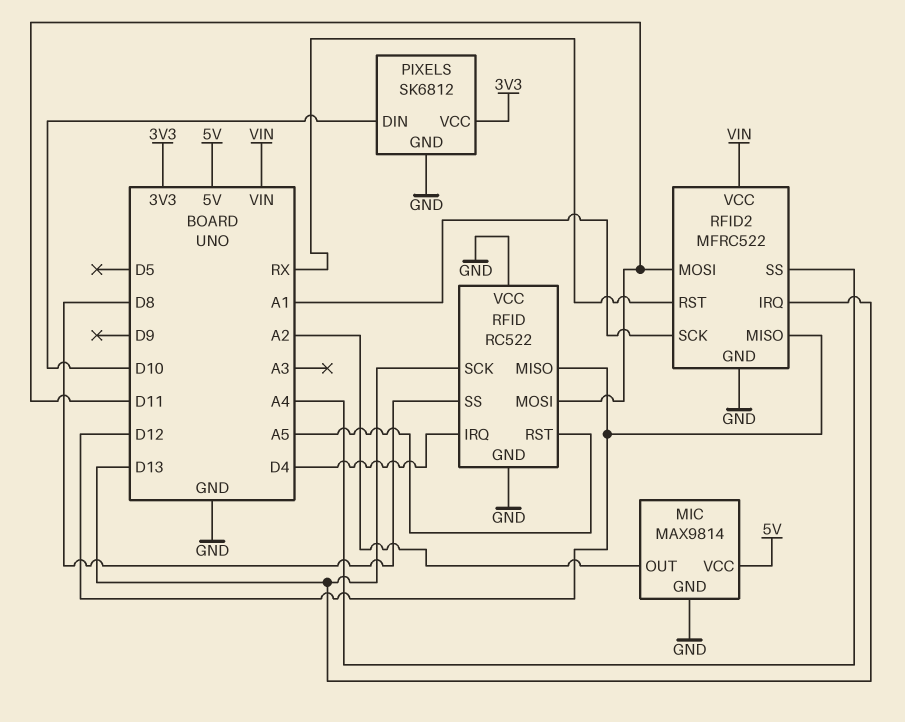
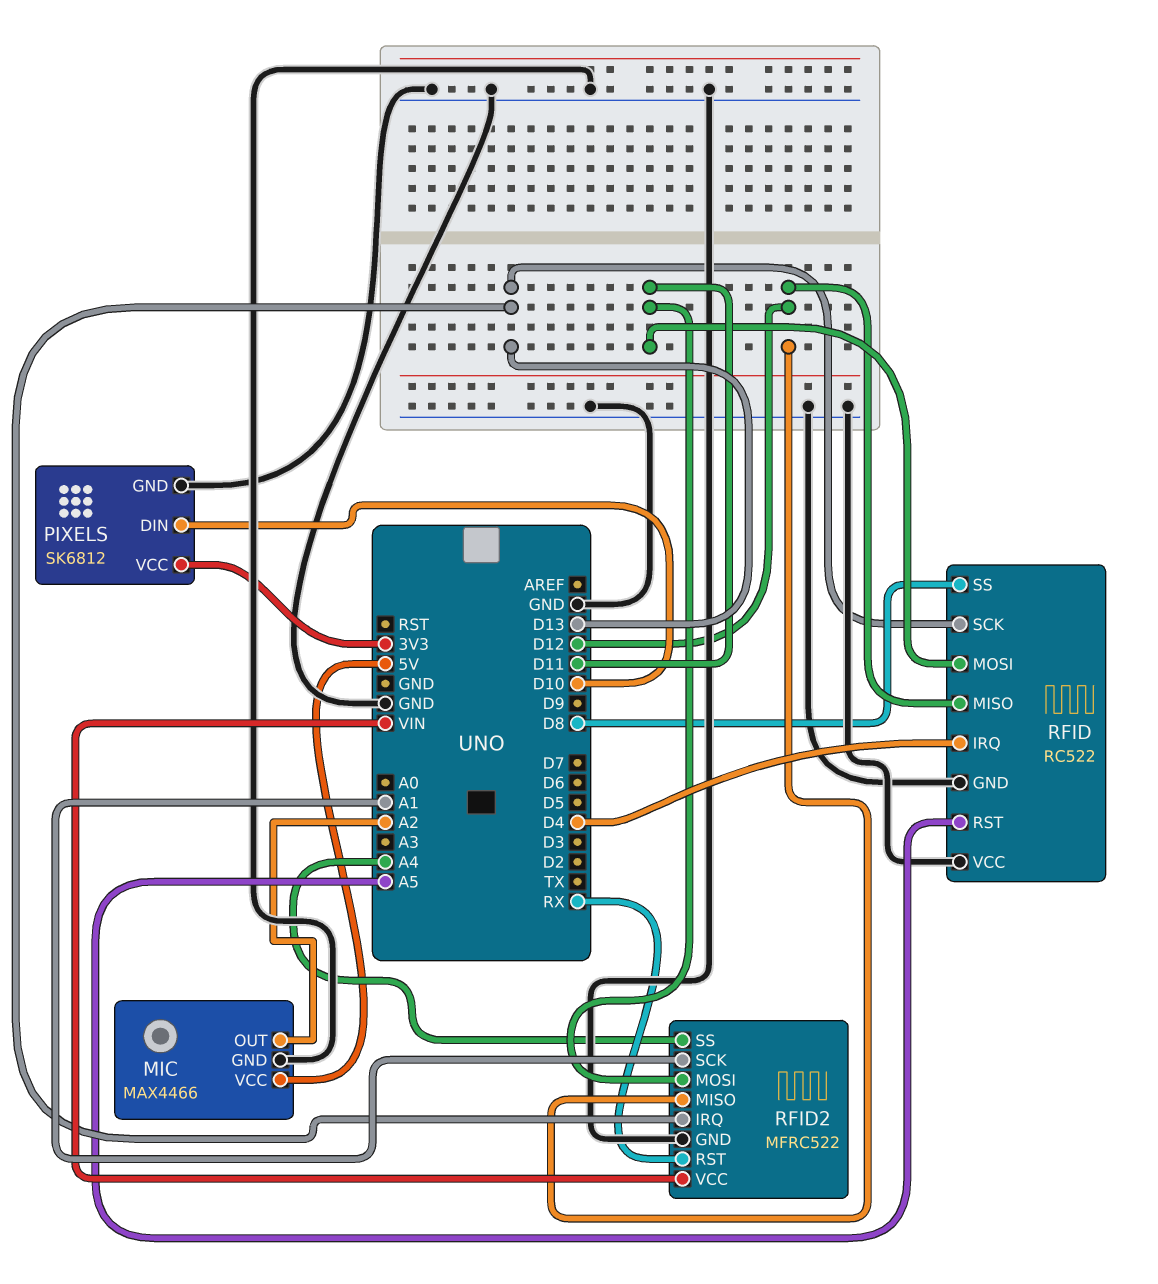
MIC: MAX9814 -> MAX4466

